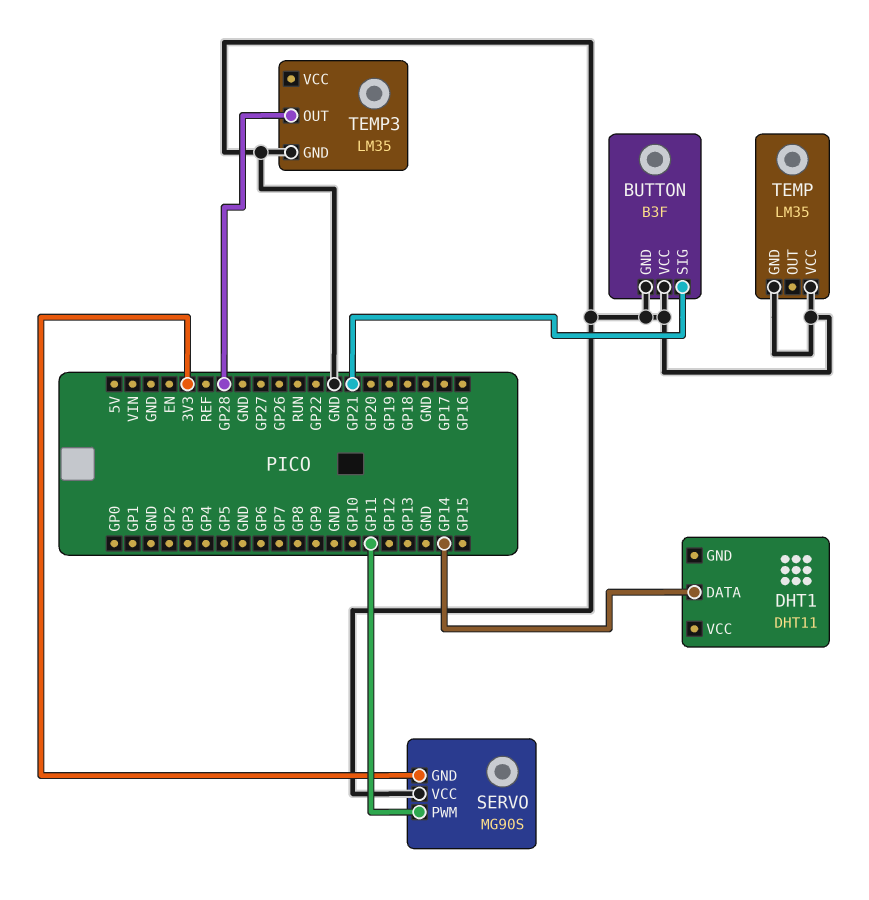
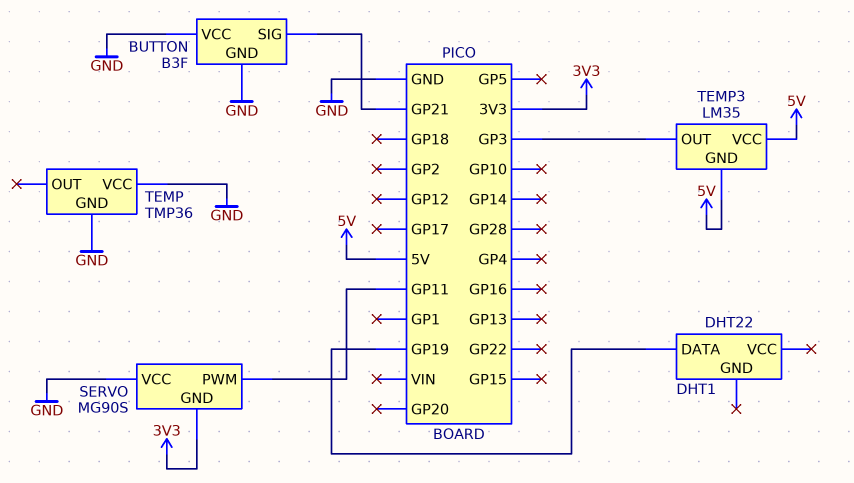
DHT1: DHT11 -> DHT22
DHT1 pin DATA: GP14 -> GP19
TEMP: LM35 -> TMP36
TEMP3 pin GND: GND -> 5V
TEMP3 pin OUT: GP28 -> GP3
TEMP3 pin VCC: none -> 5V

